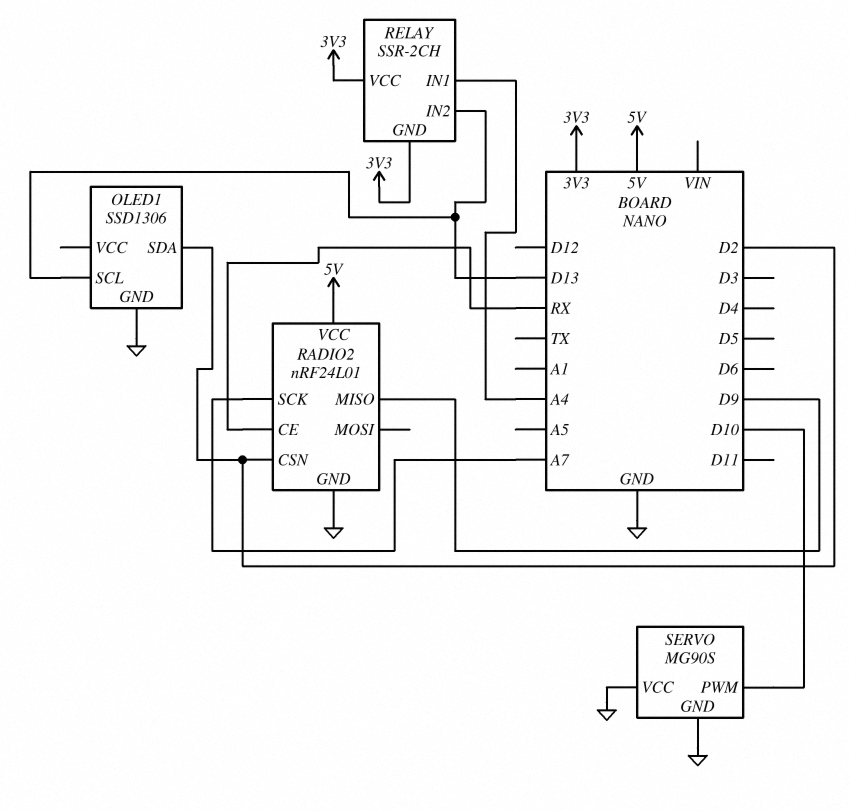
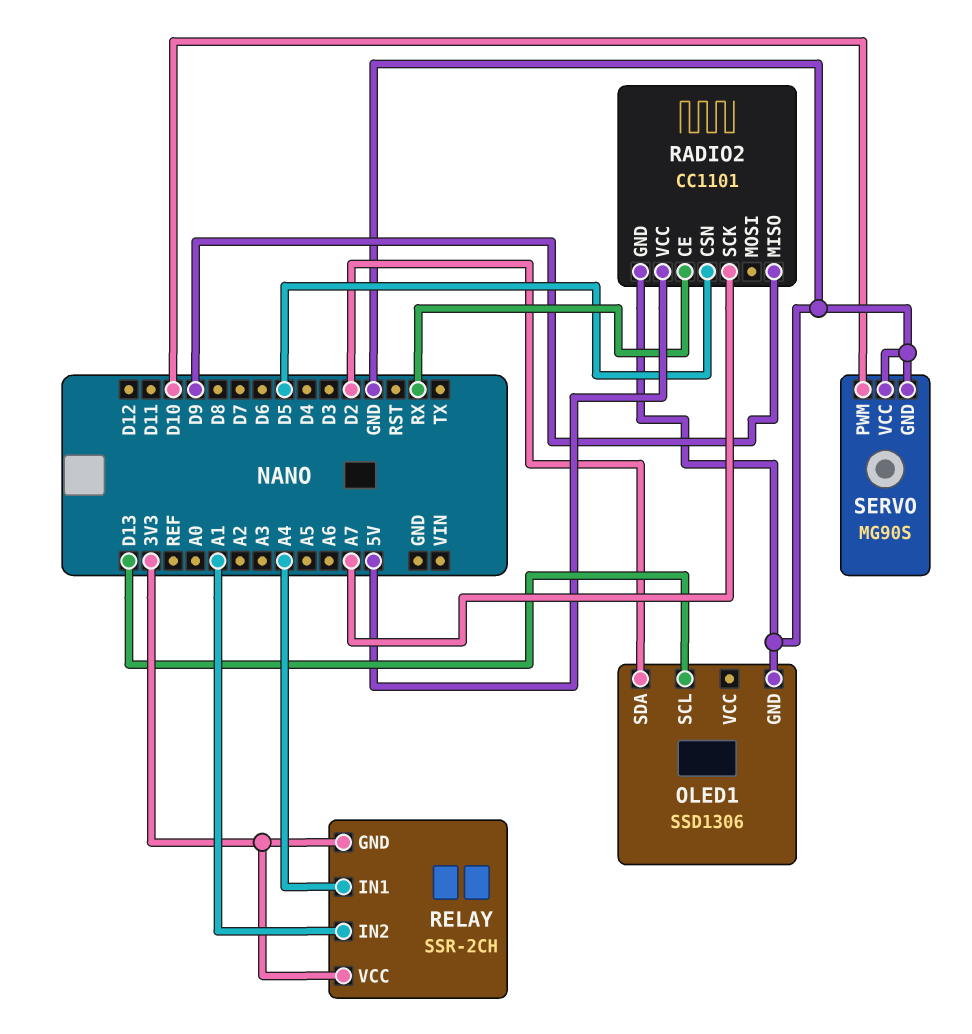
RADIO2: nRF24L01 -> CC1101
RADIO2 pin CSN: D2 -> D5
RELAY pin IN2: D13 -> A1

